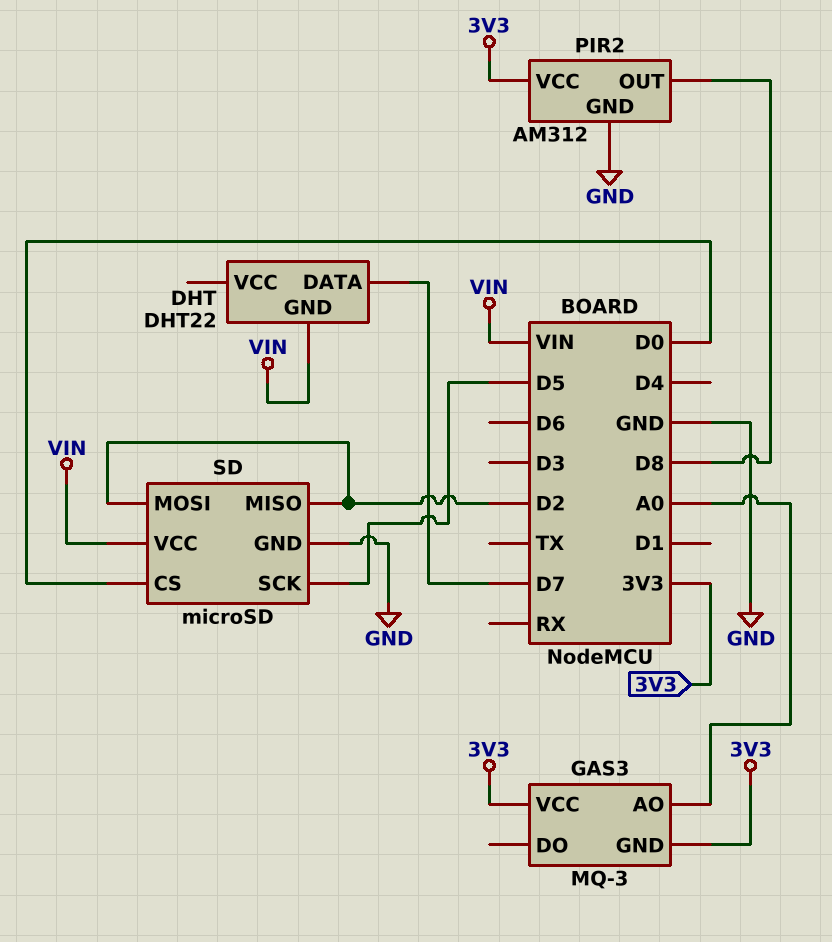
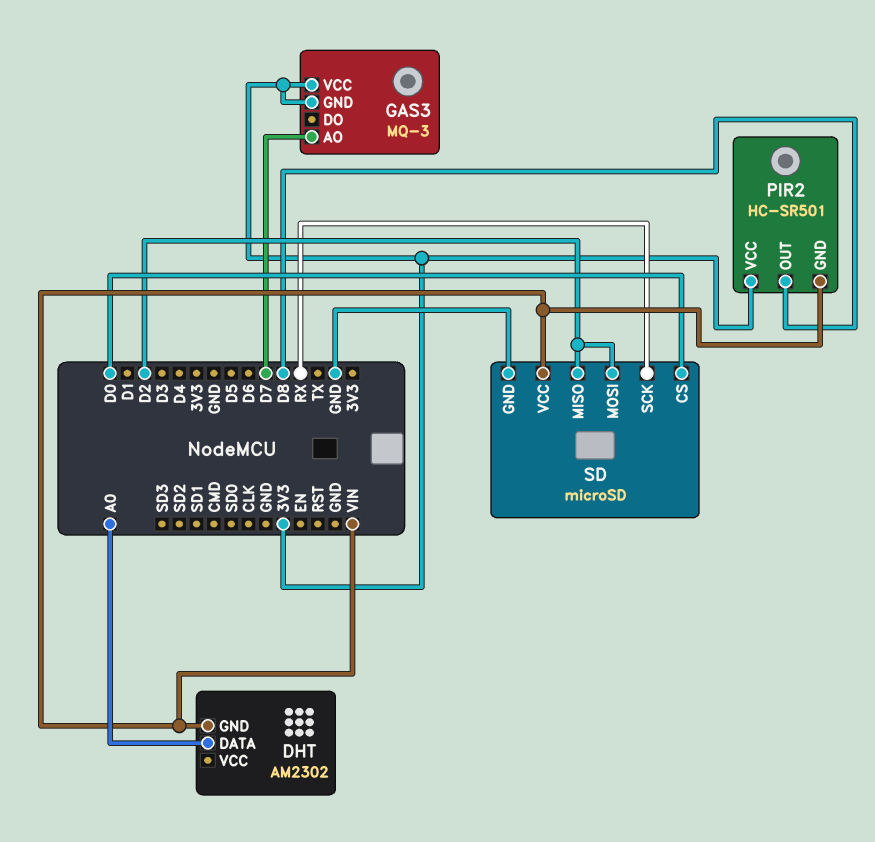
DHT: DHT22 -> AM2302
DHT pin DATA: D7 -> A0
GAS3 pin AO: A0 -> D7
PIR2: AM312 -> HC-SR501
PIR2 pin GND: GND -> VIN
SD pin SCK: D5 -> RX

